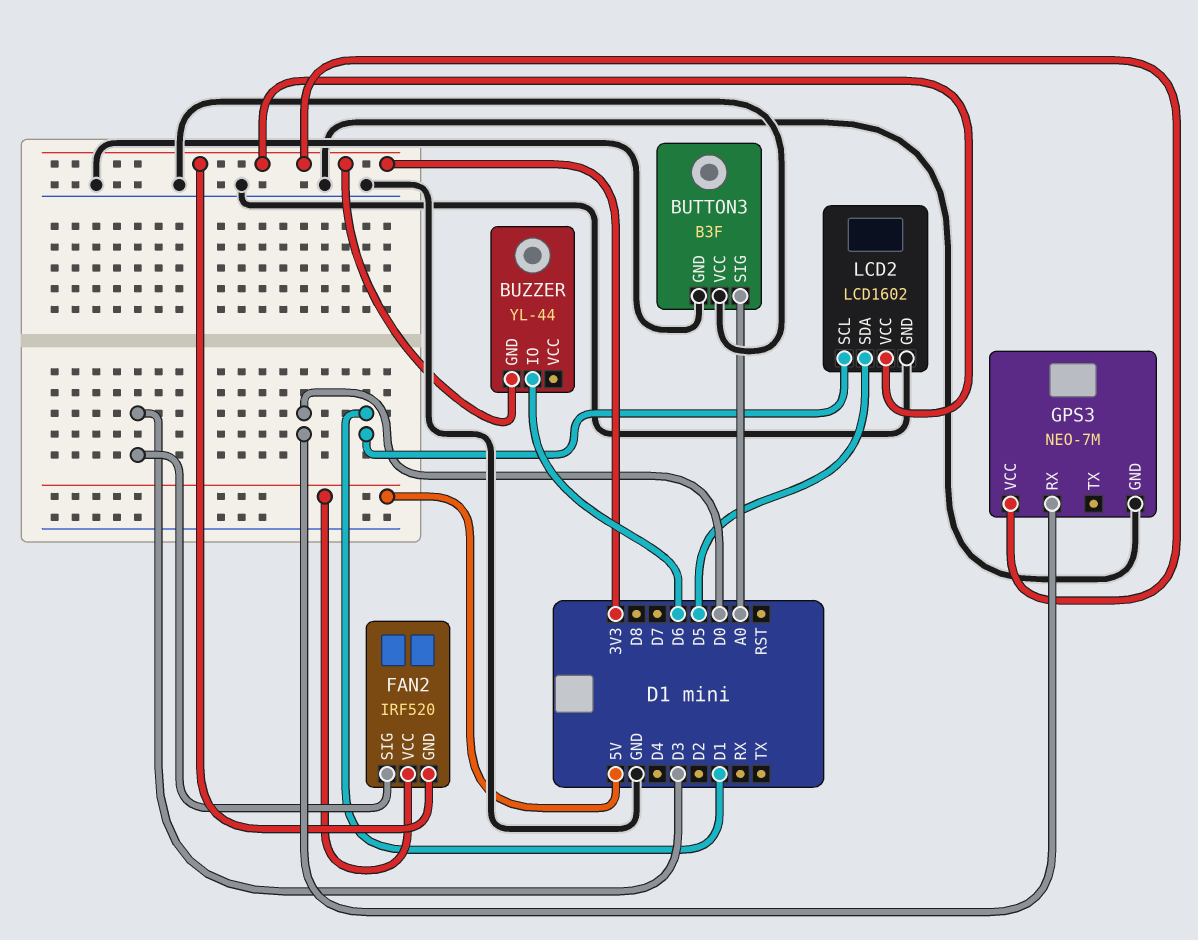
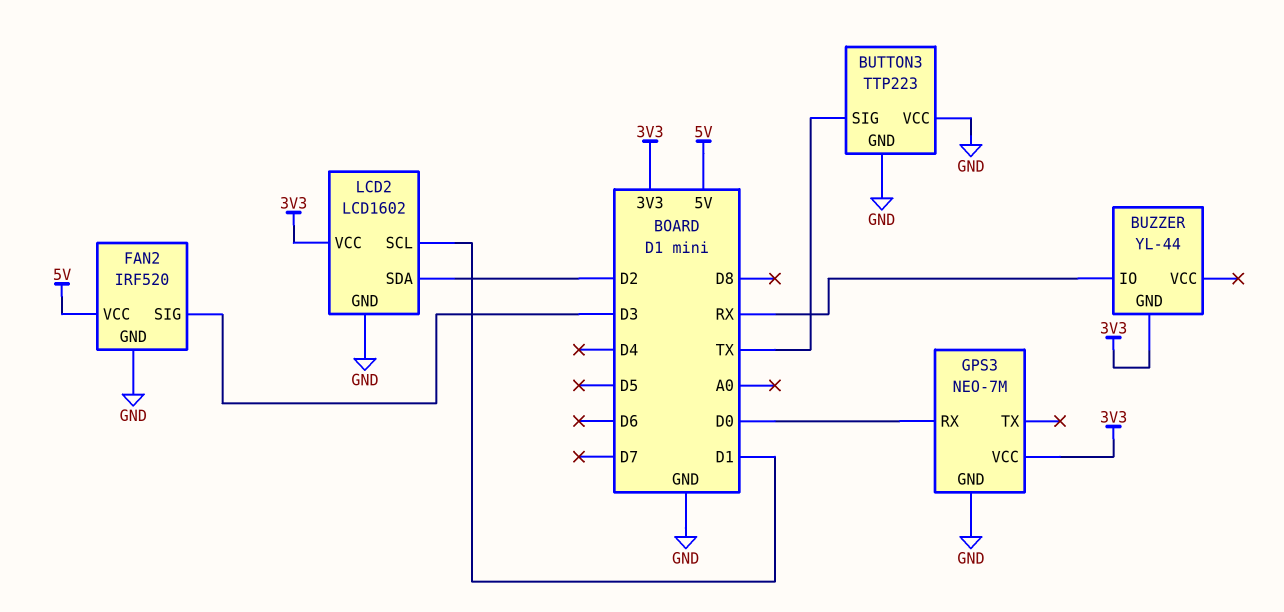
BUTTON3: B3F -> TTP223
BUTTON3 pin SIG: A0 -> TX
BUZZER pin IO: D6 -> RX
FAN2 pin GND: 3V3 -> GND
LCD2 pin SDA: D5 -> D2

